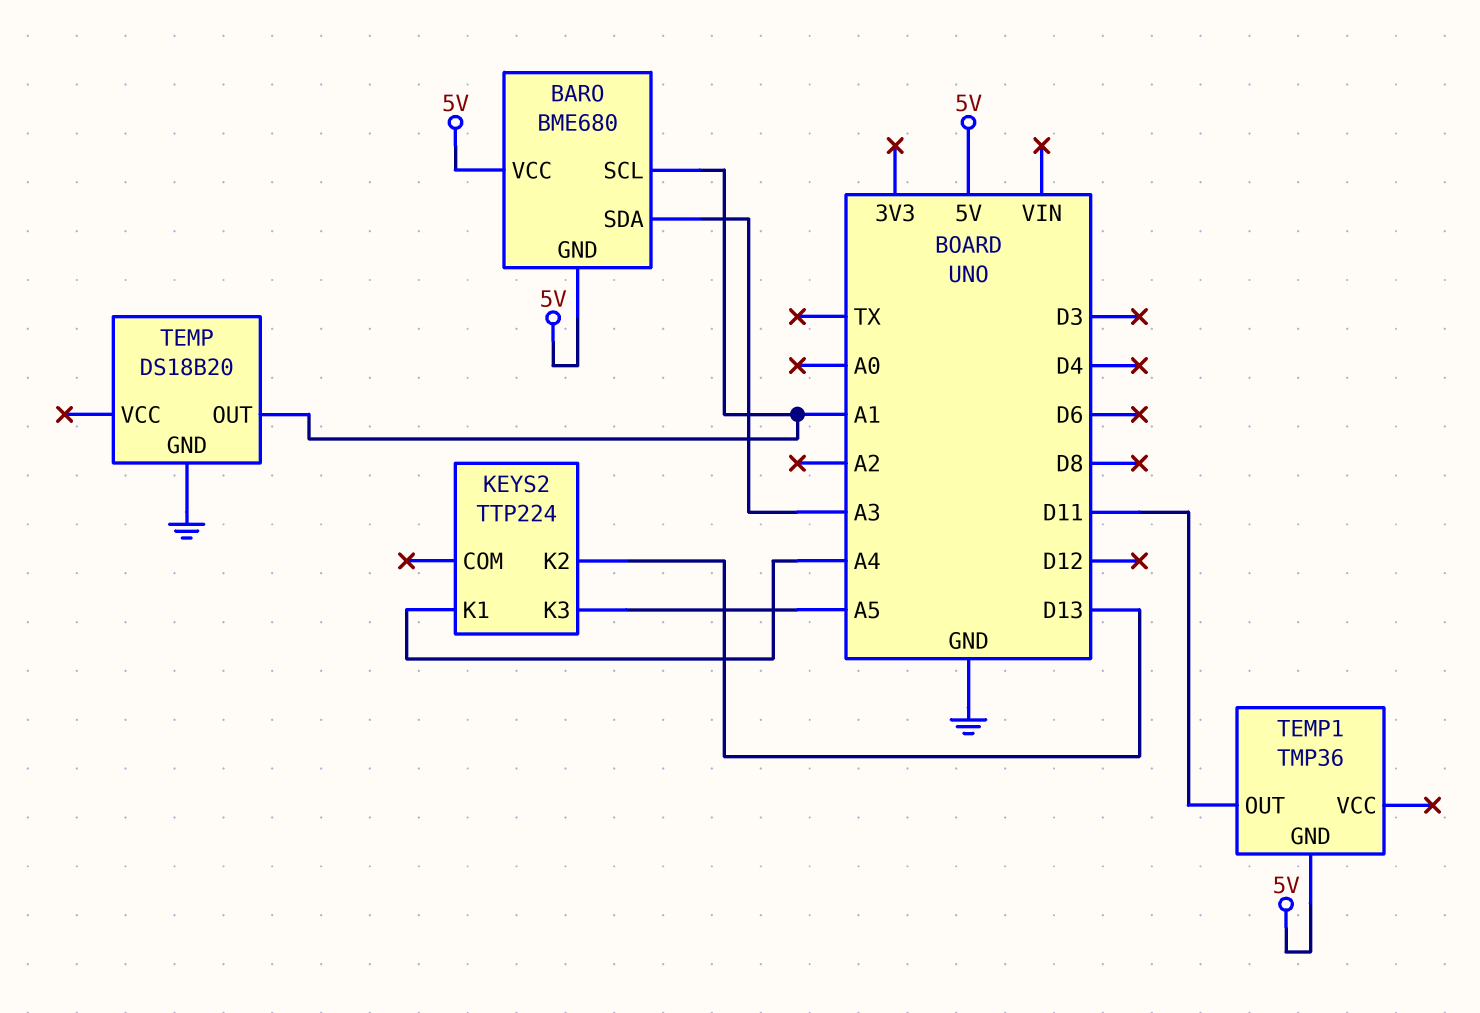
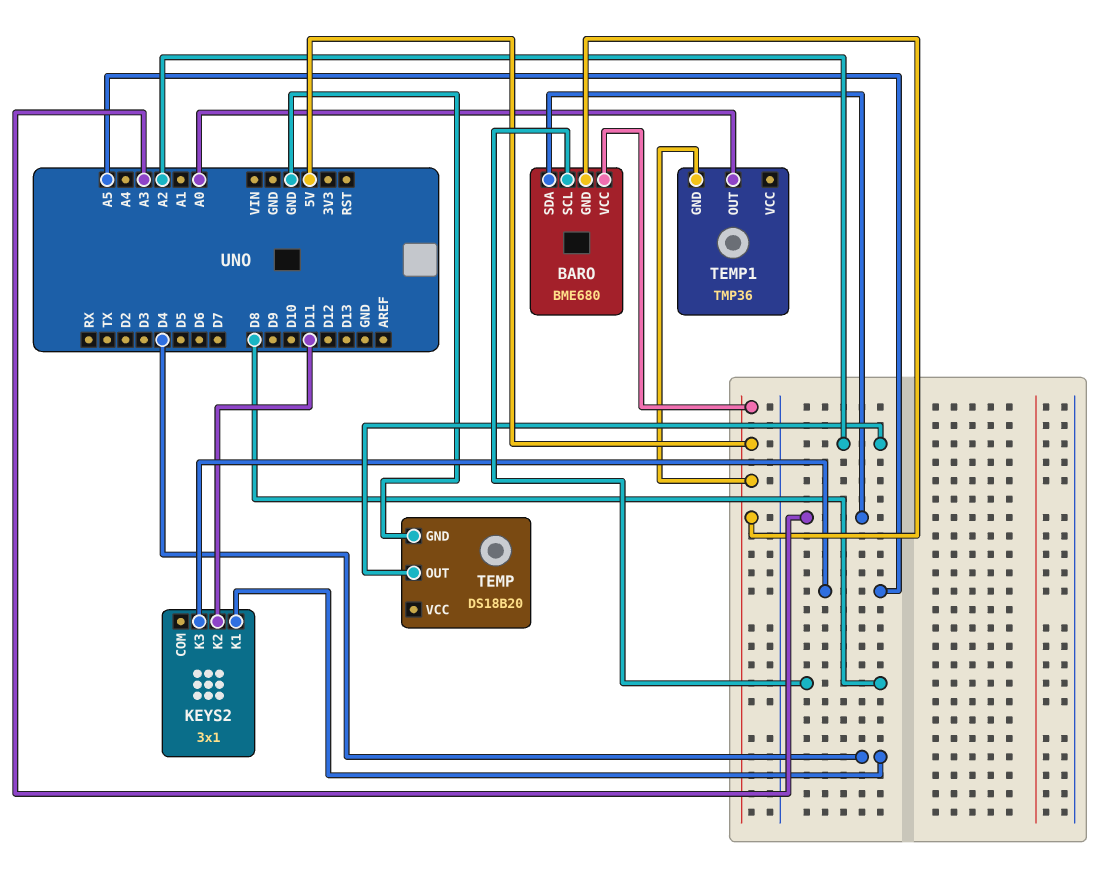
BARO pin SCL: A1 -> D8
KEYS2: TTP224 -> 3x1
KEYS2 pin K1: A4 -> D4
KEYS2 pin K2: D13 -> D11
TEMP pin OUT: A1 -> A2
TEMP1 pin OUT: D11 -> A0

